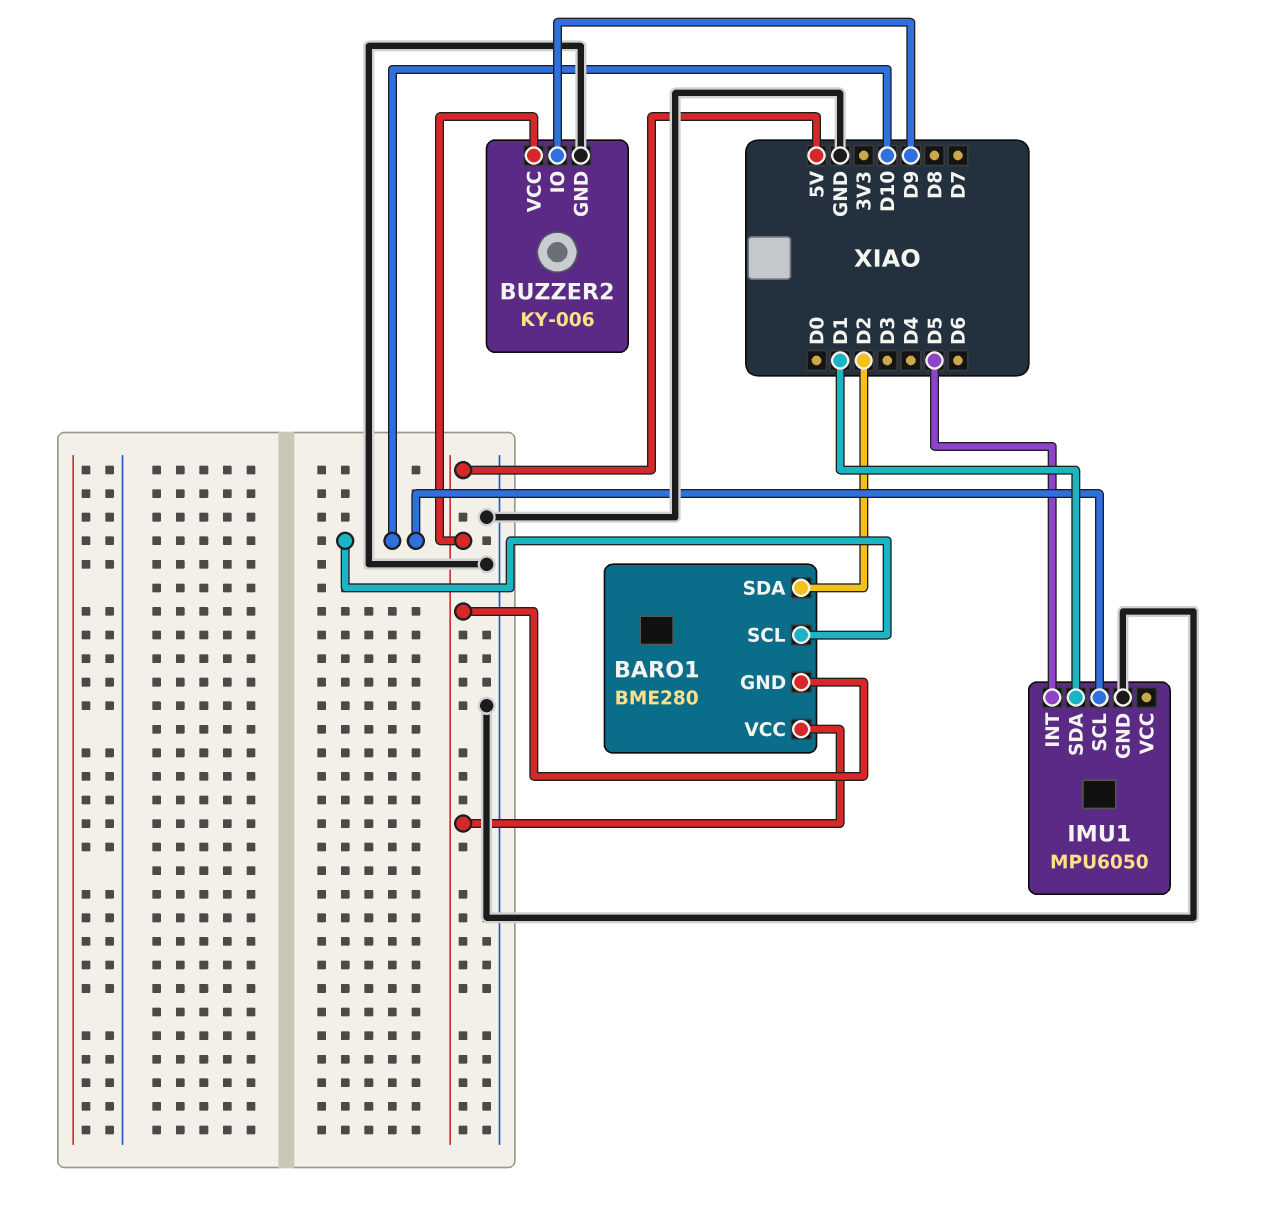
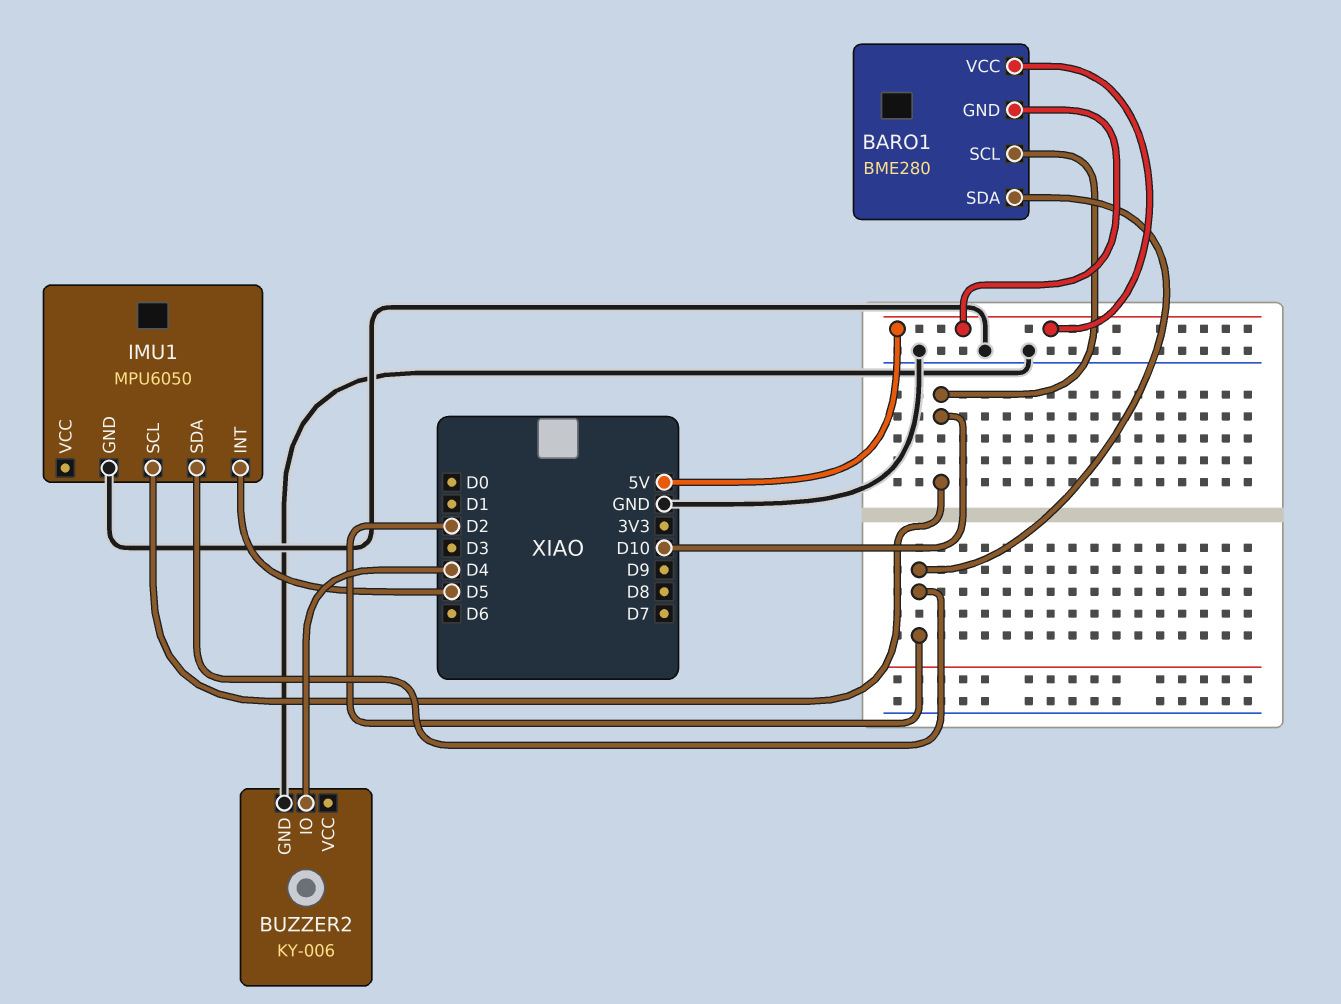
BUZZER2 pin IO: D9 -> D4
BUZZER2 pin VCC: 5V -> none
IMU1 pin SDA: D1 -> D2

